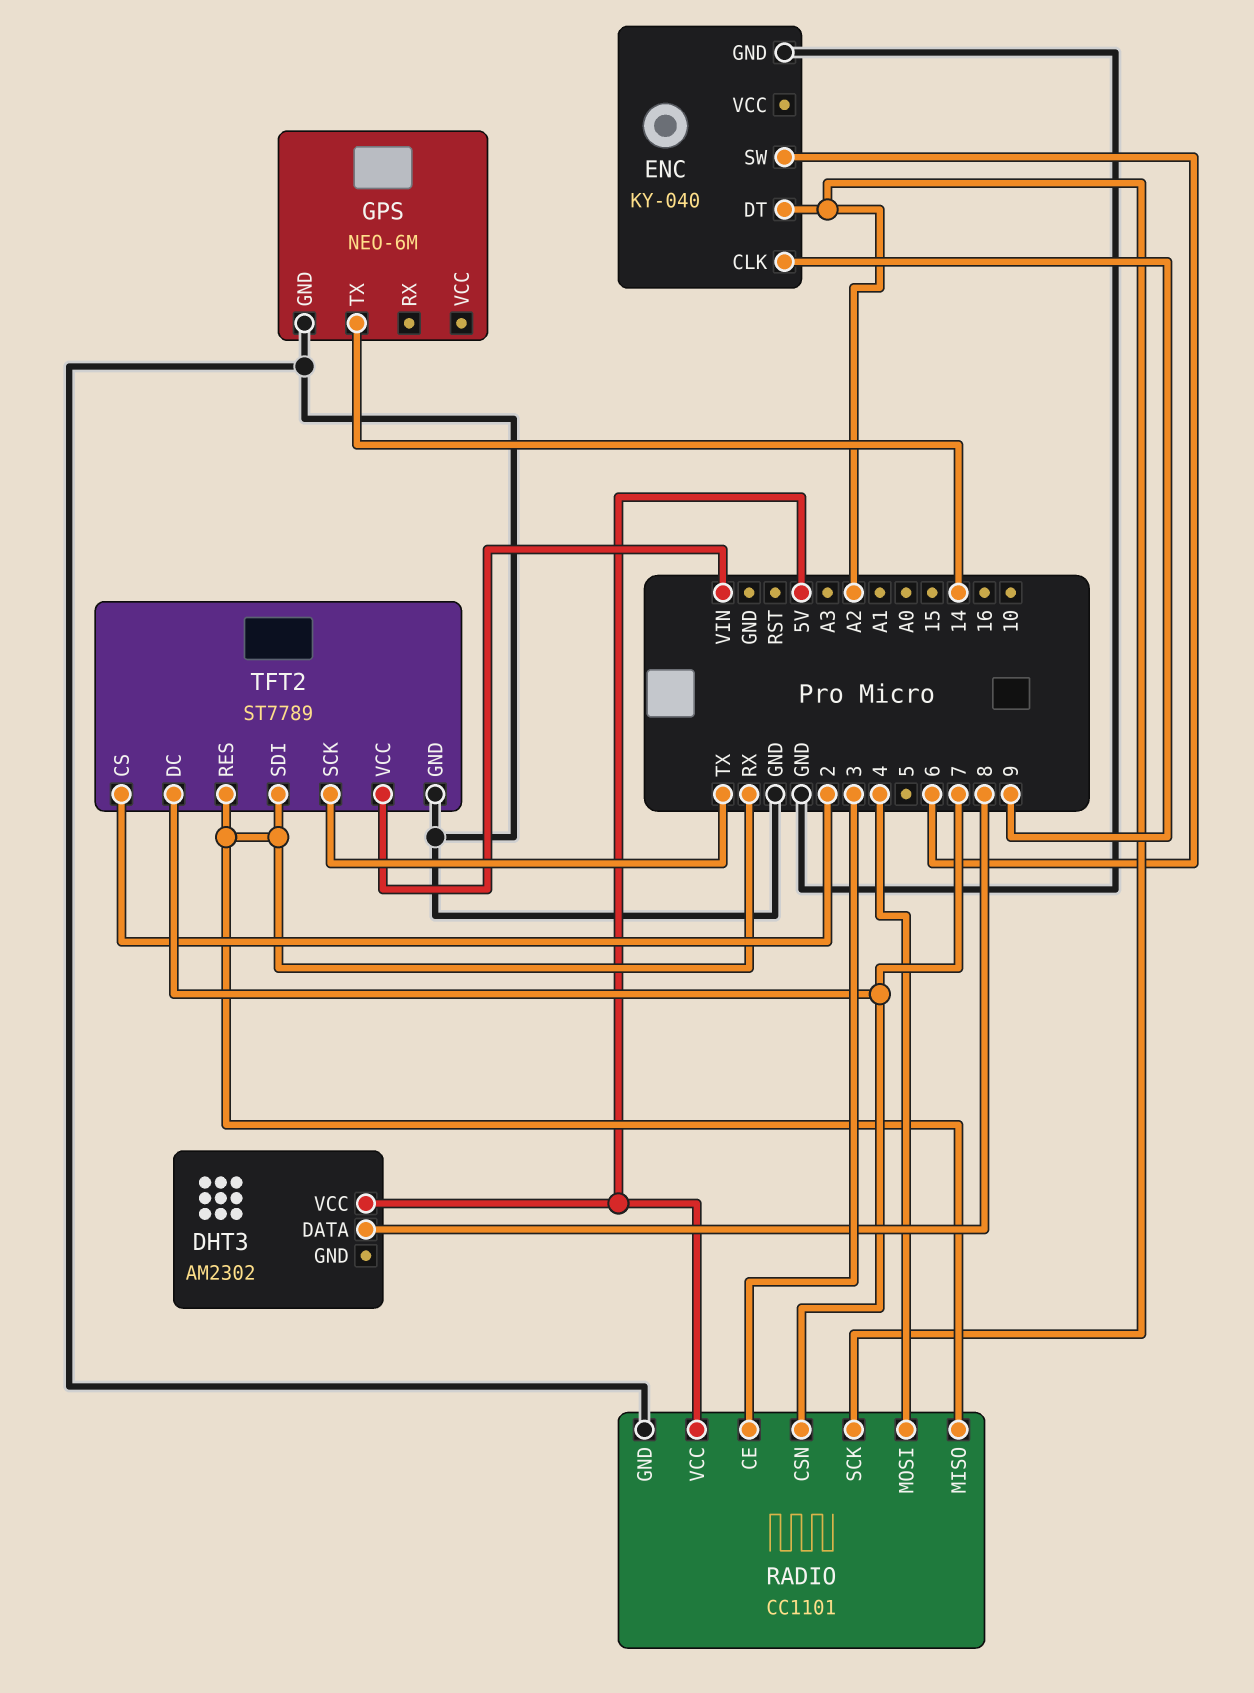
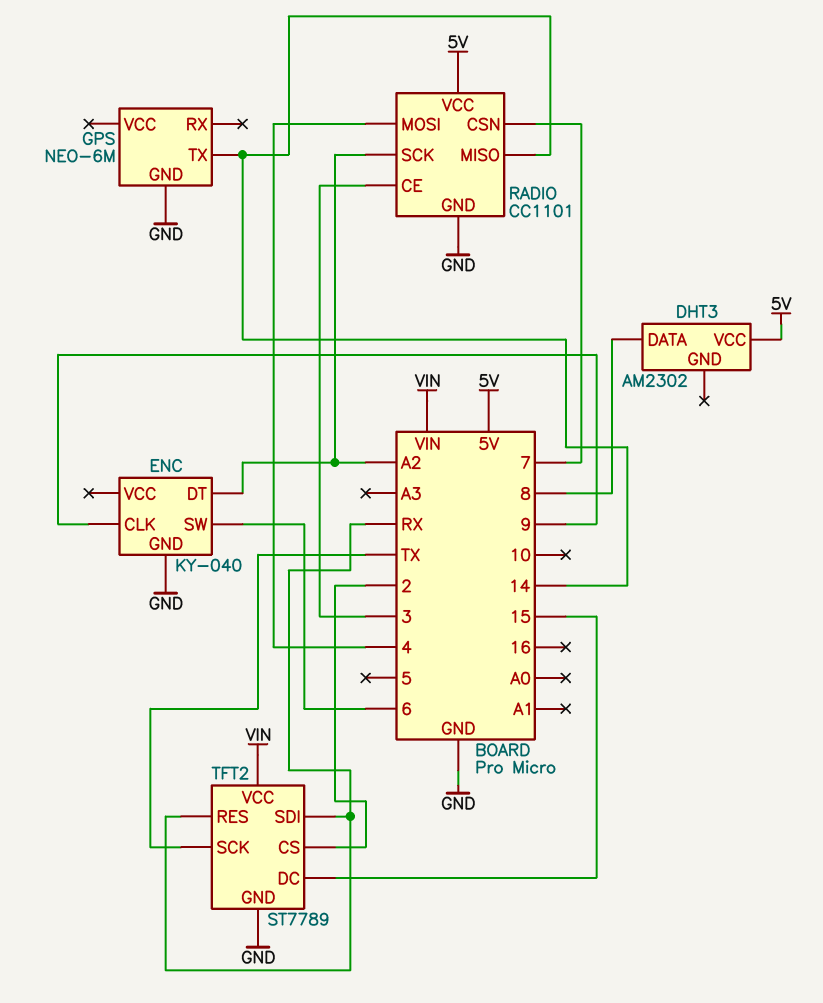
RADIO pin MISO: RX -> 14
TFT2 pin DC: 7 -> 15

